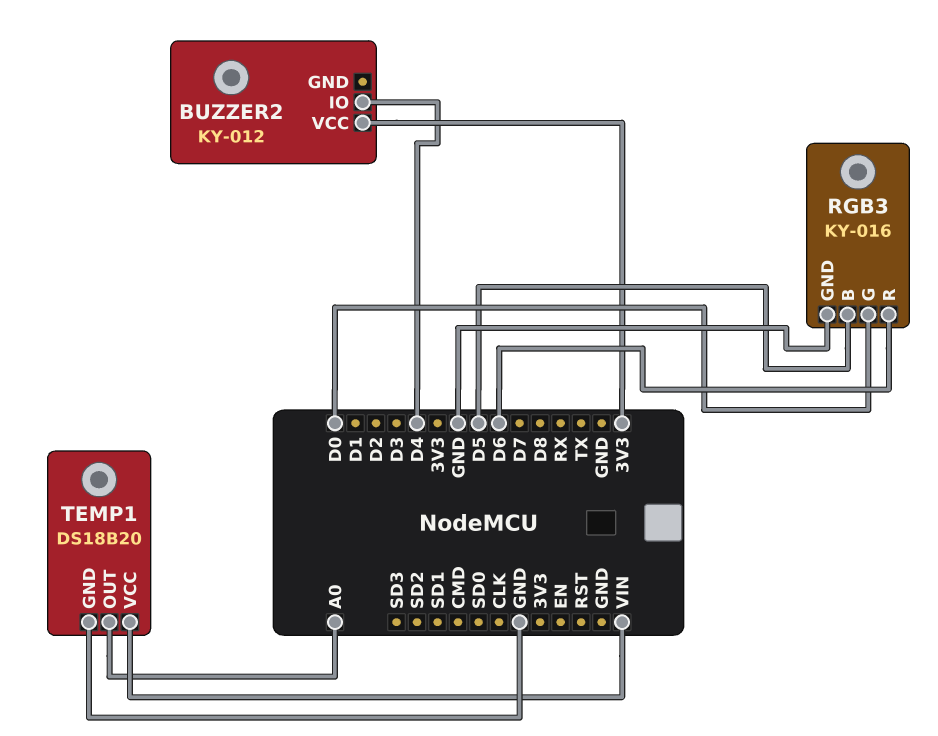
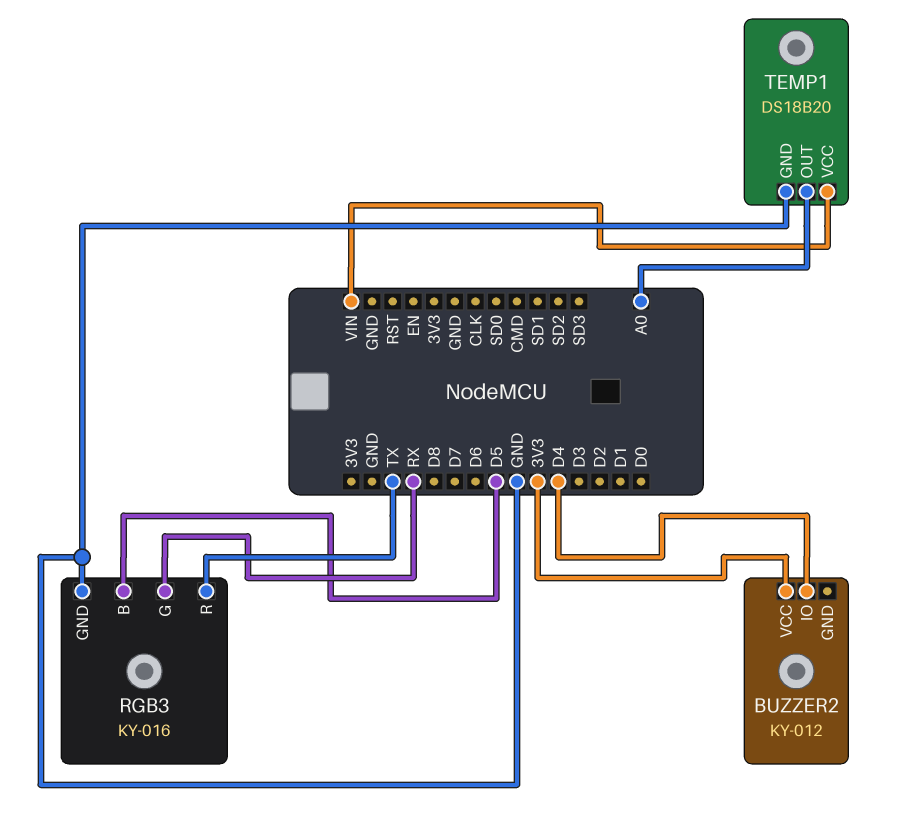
RGB3 pin G: D0 -> RX
RGB3 pin R: D6 -> TX

